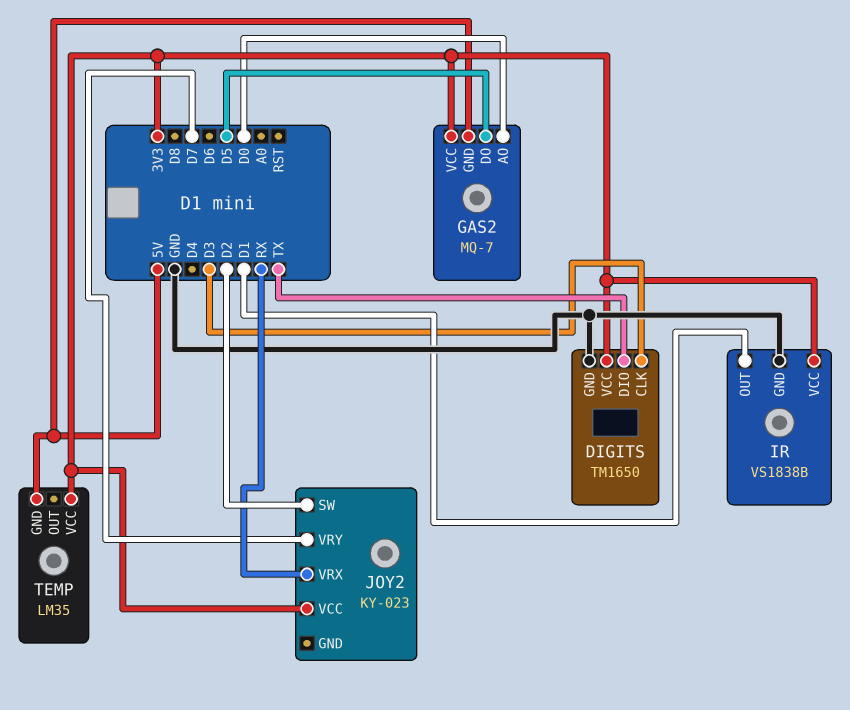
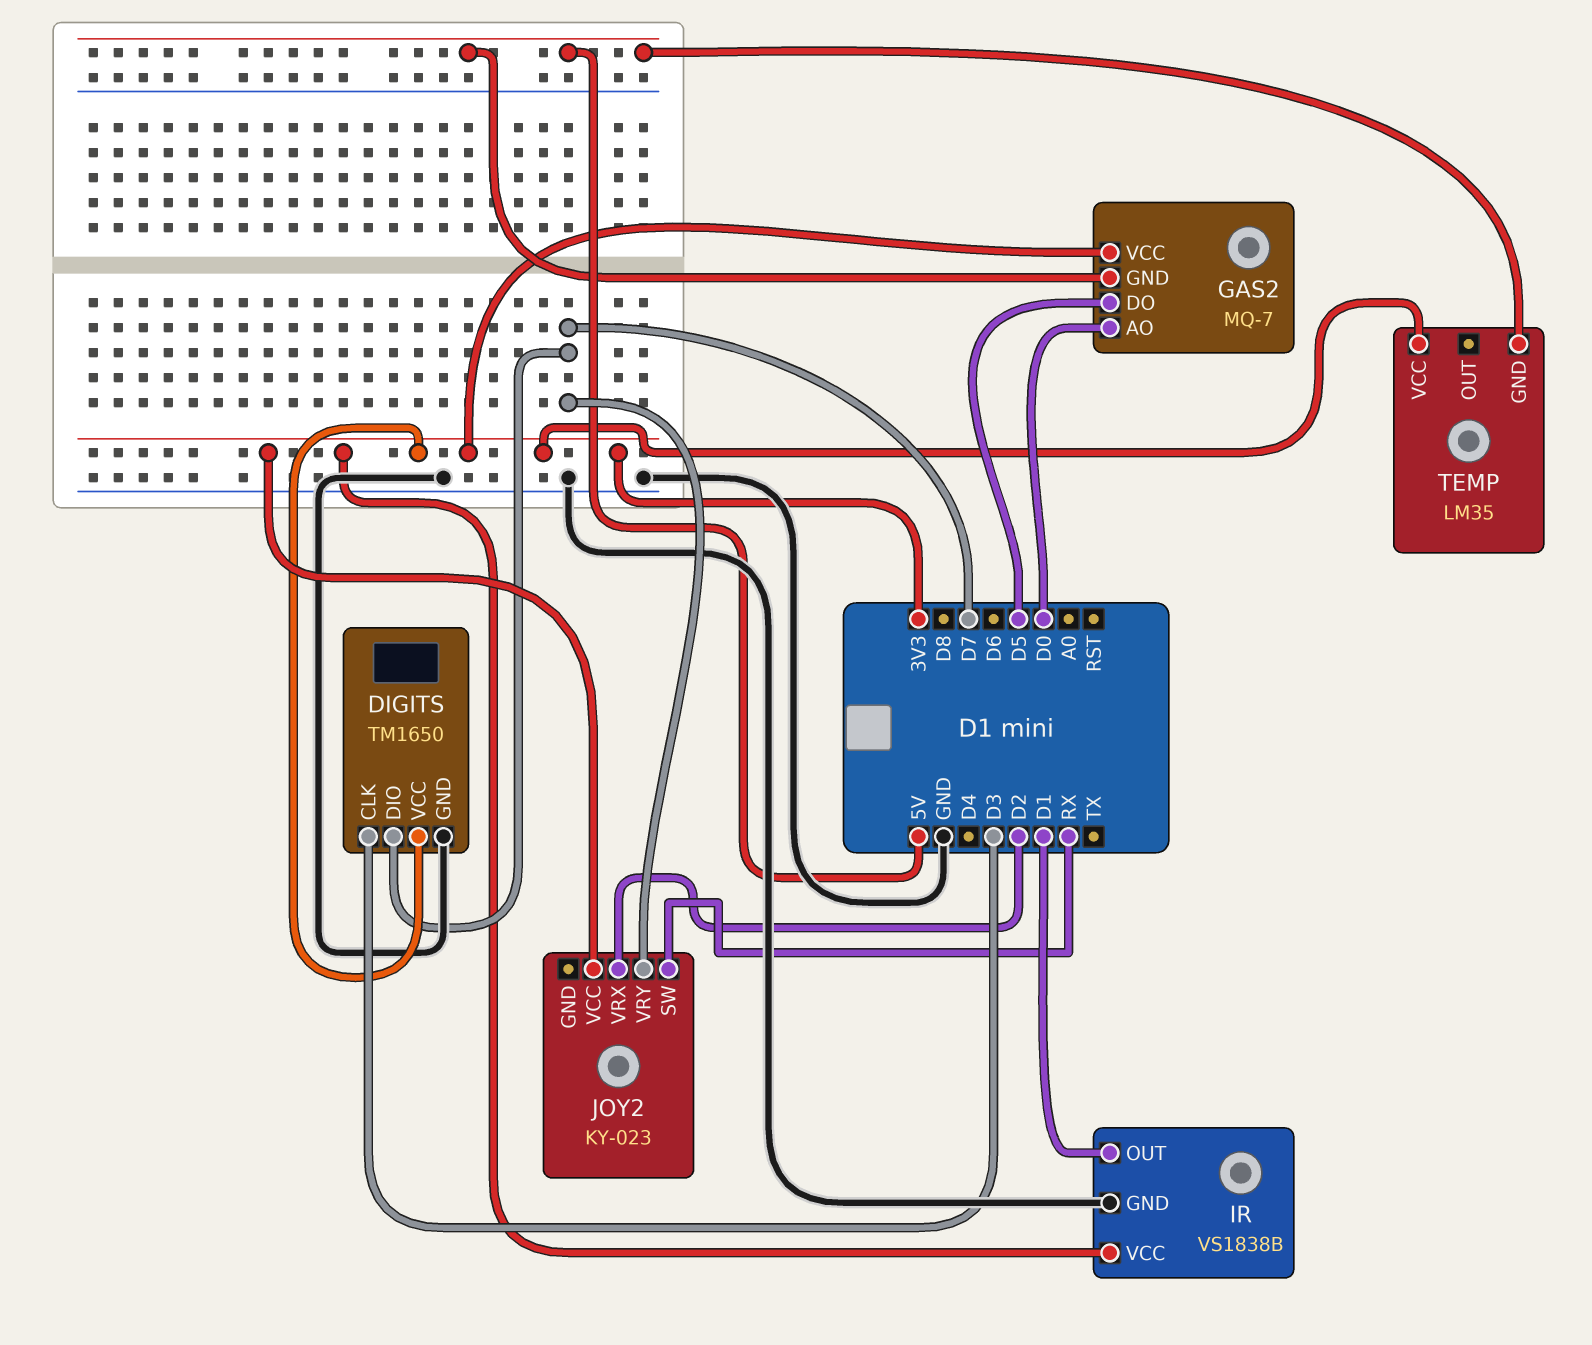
DIGITS pin DIO: TX -> D7
JOY2 pin SW: D2 -> RX
JOY2 pin VRX: RX -> D2

